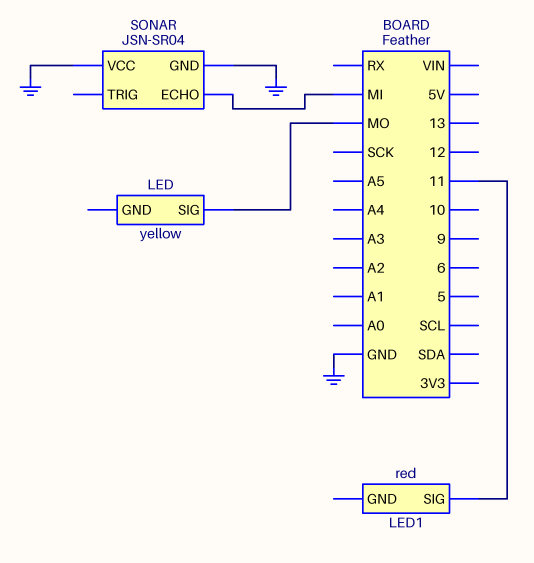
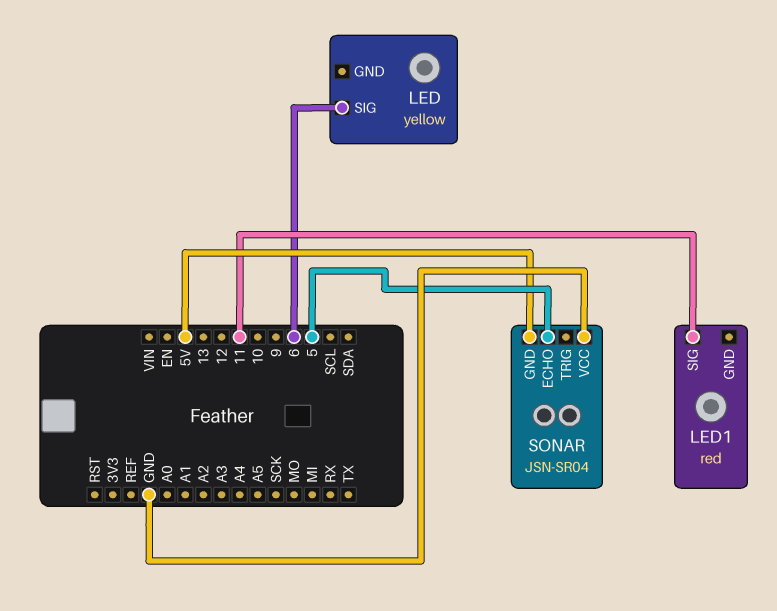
LED pin SIG: MO -> 6
SONAR pin ECHO: MI -> 5
SONAR pin GND: GND -> 5V

